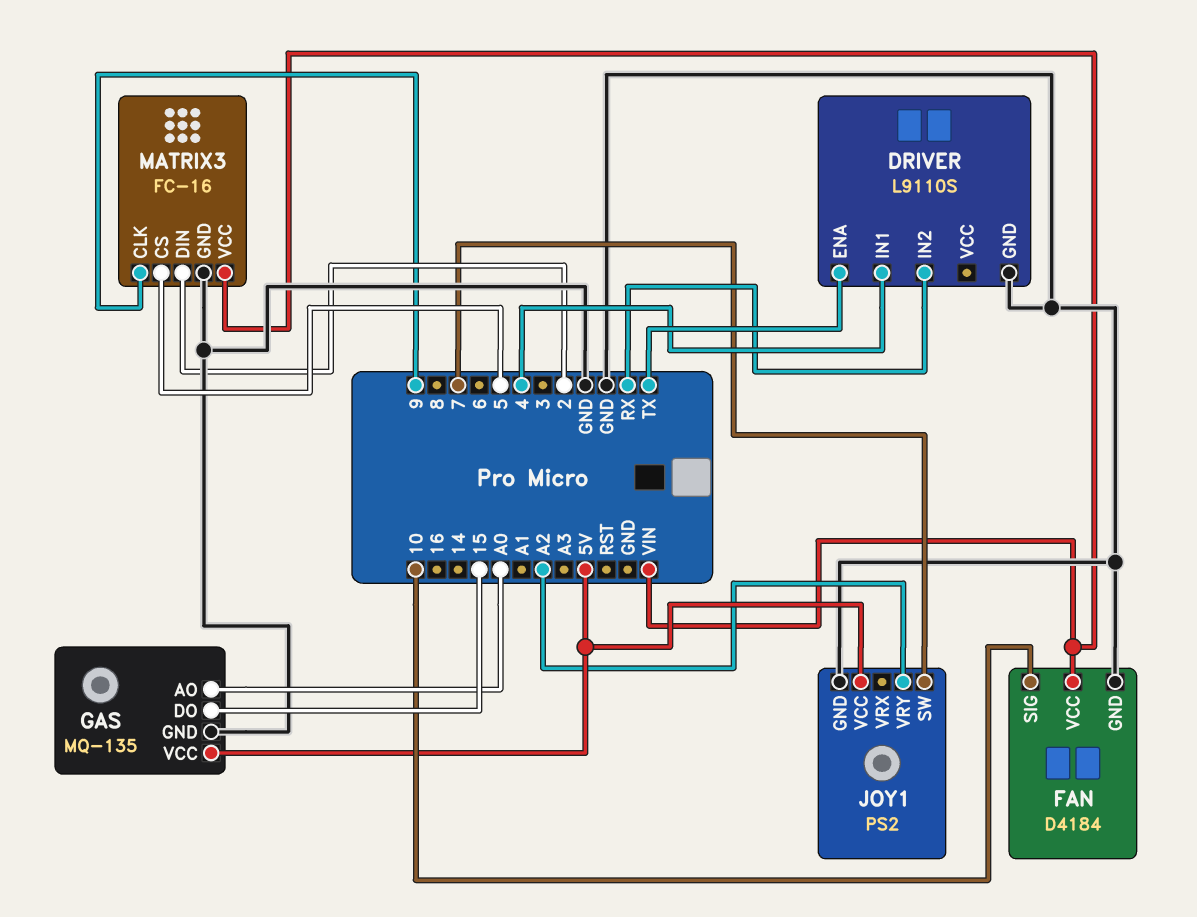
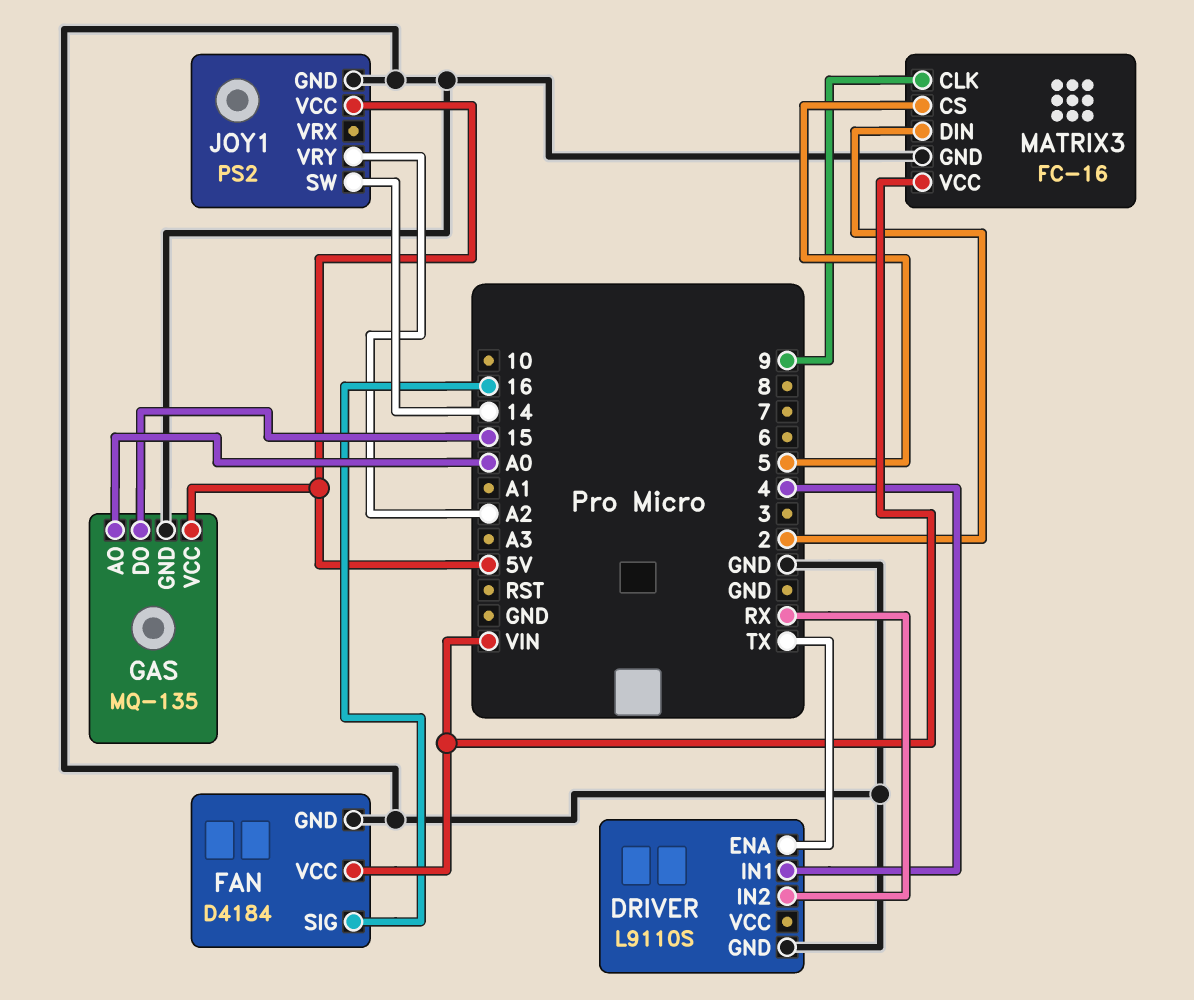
FAN pin SIG: 10 -> 16
JOY1 pin SW: 7 -> 14

